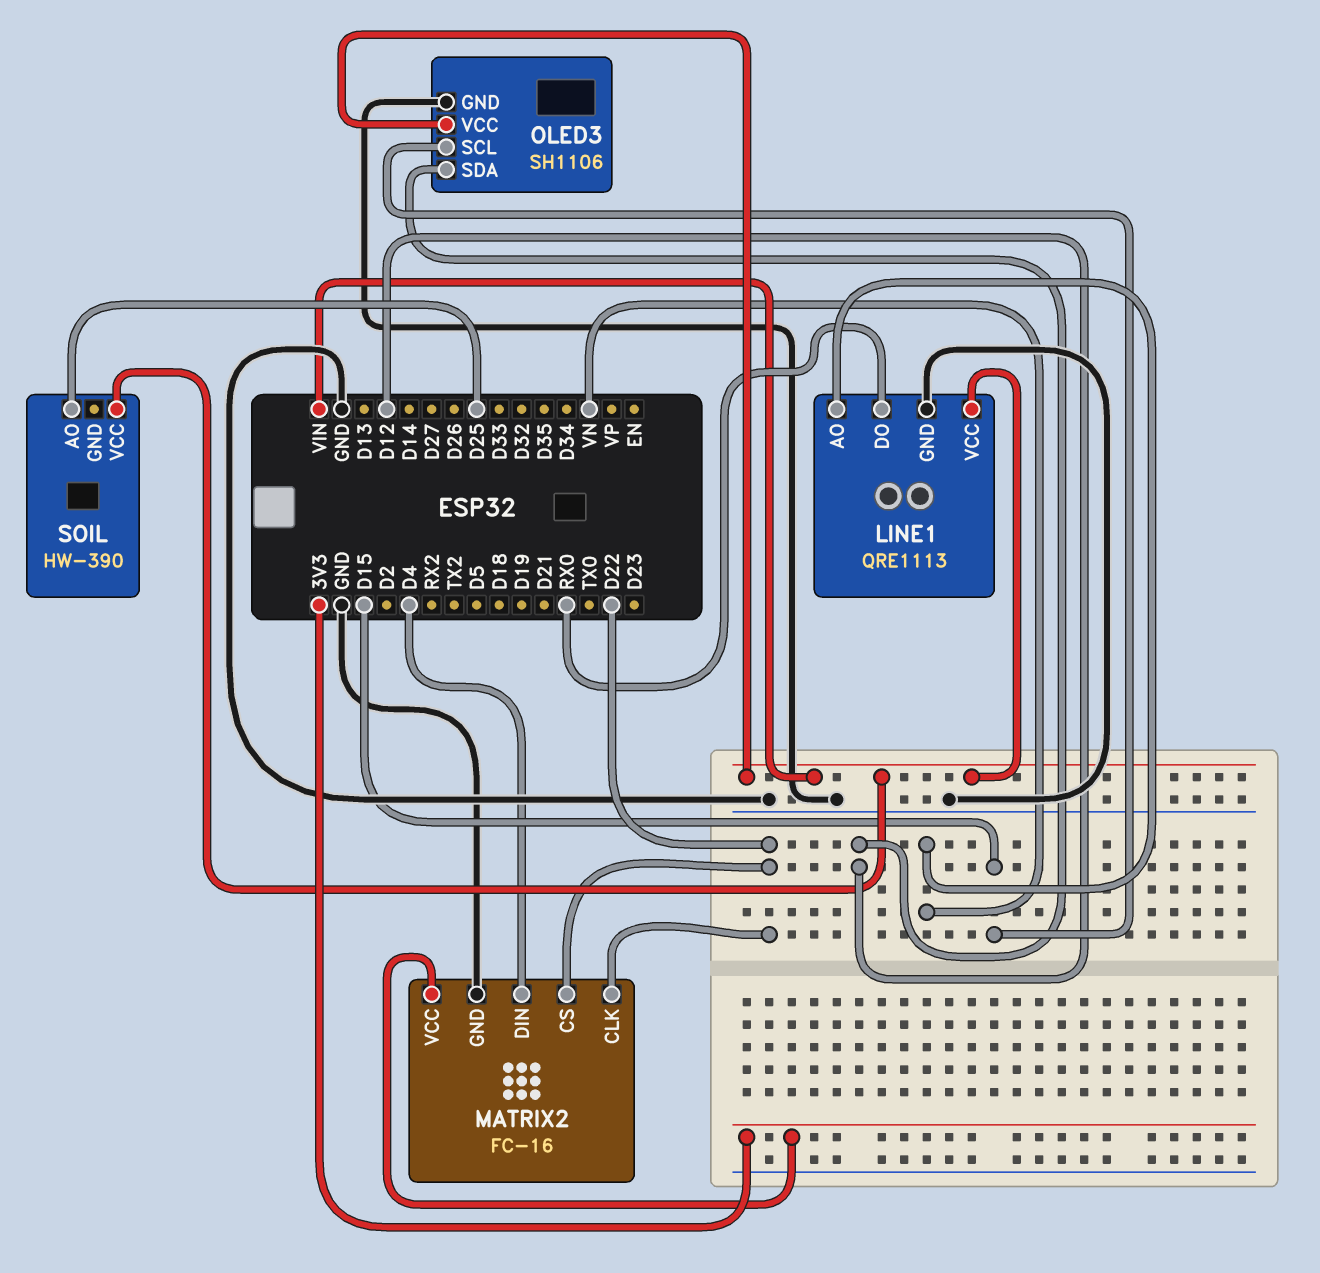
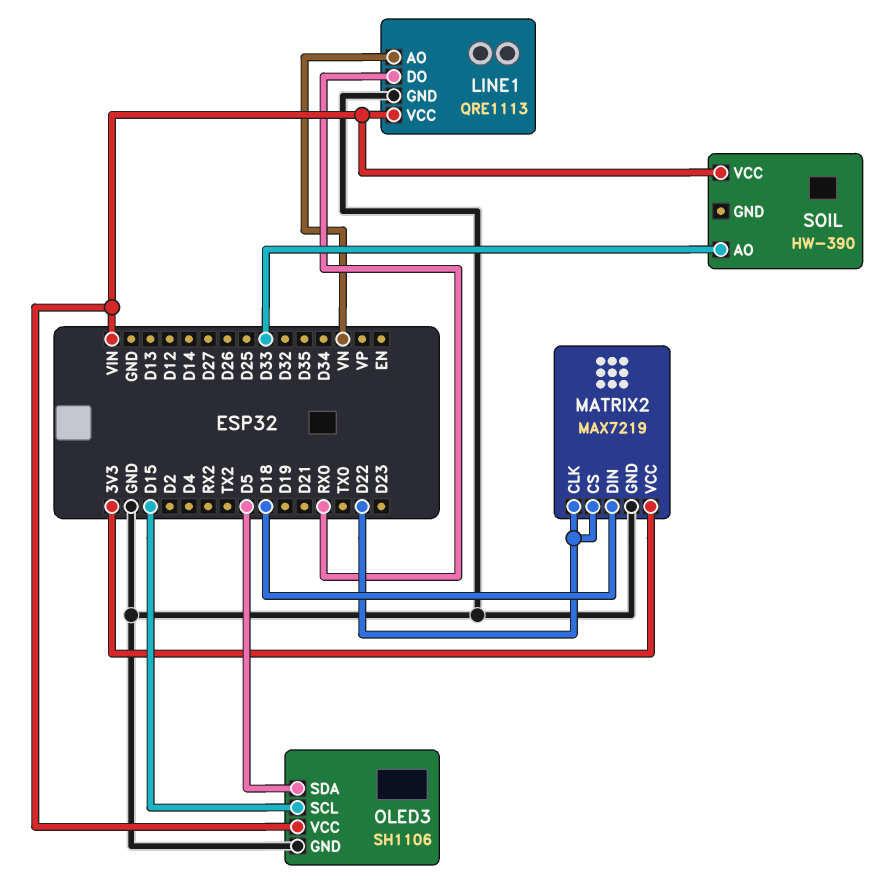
MATRIX2: FC-16 -> MAX7219
MATRIX2 pin DIN: D4 -> D18
OLED3 pin SDA: D12 -> D5
SOIL pin AO: D25 -> D33

